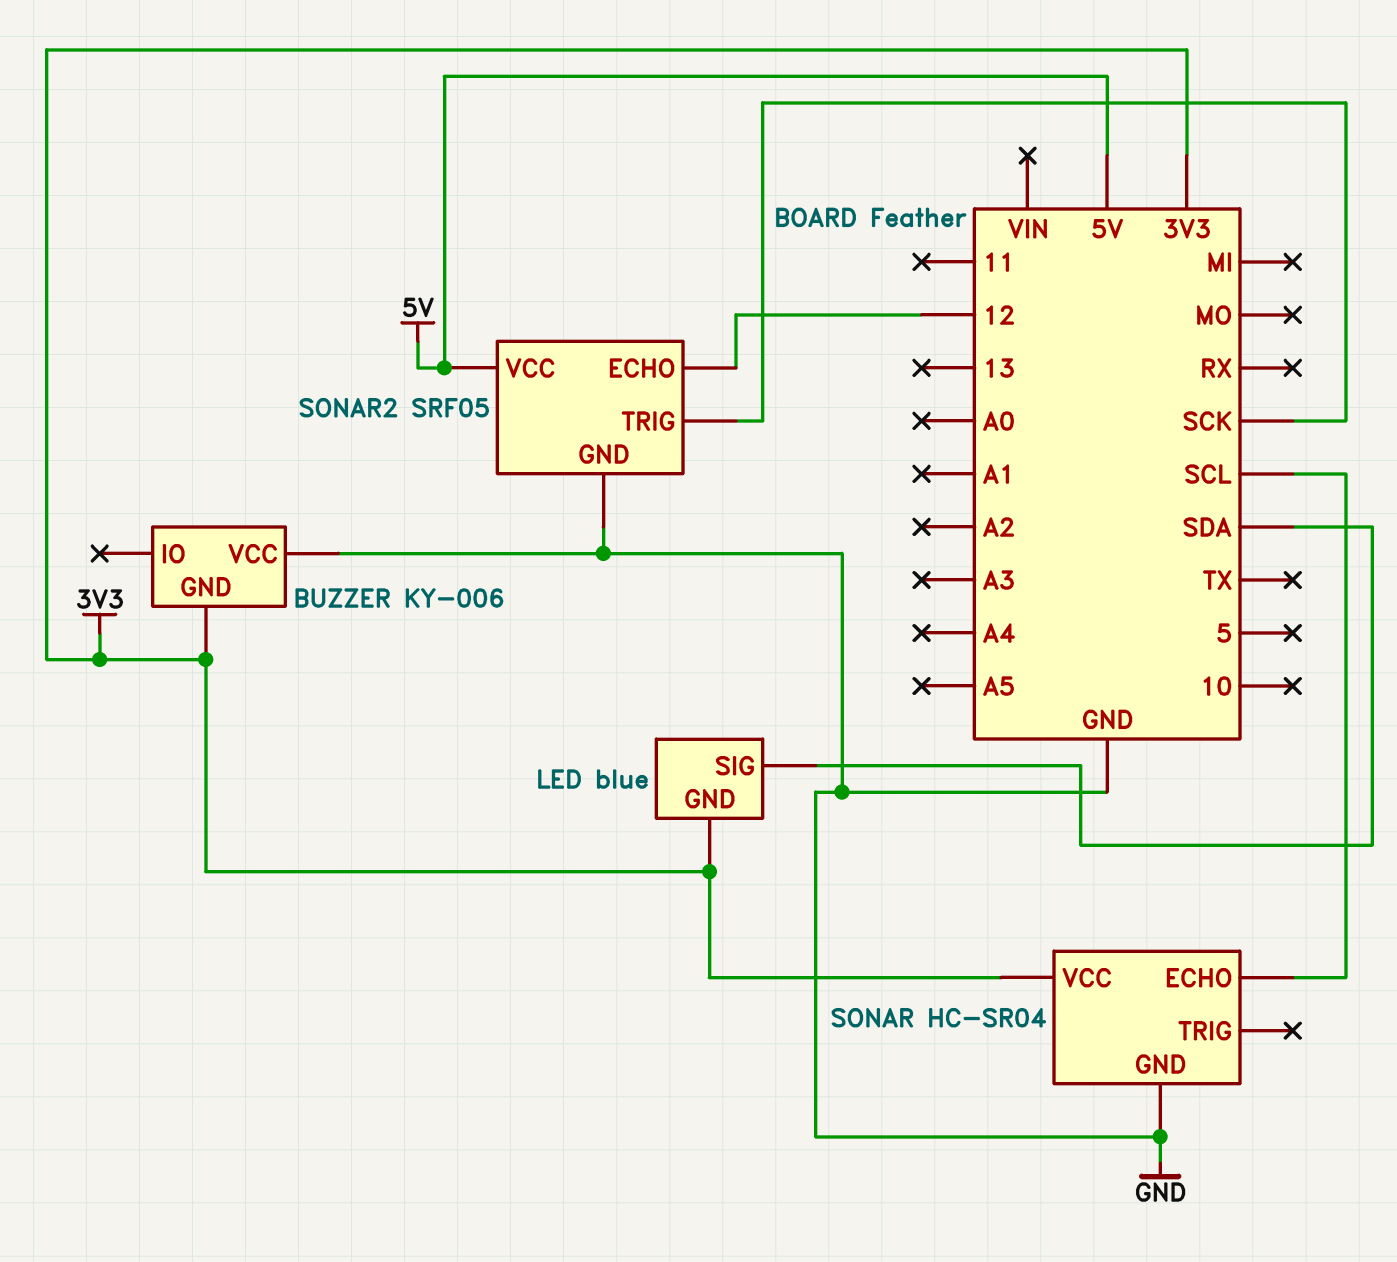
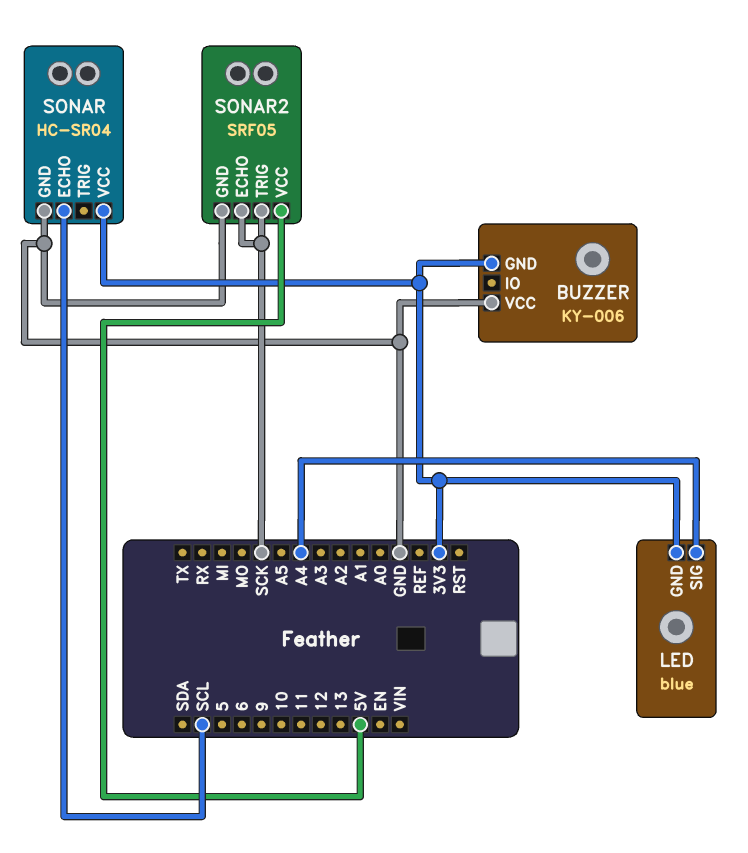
LED pin SIG: SDA -> A4
SONAR2 pin ECHO: 12 -> SCK

